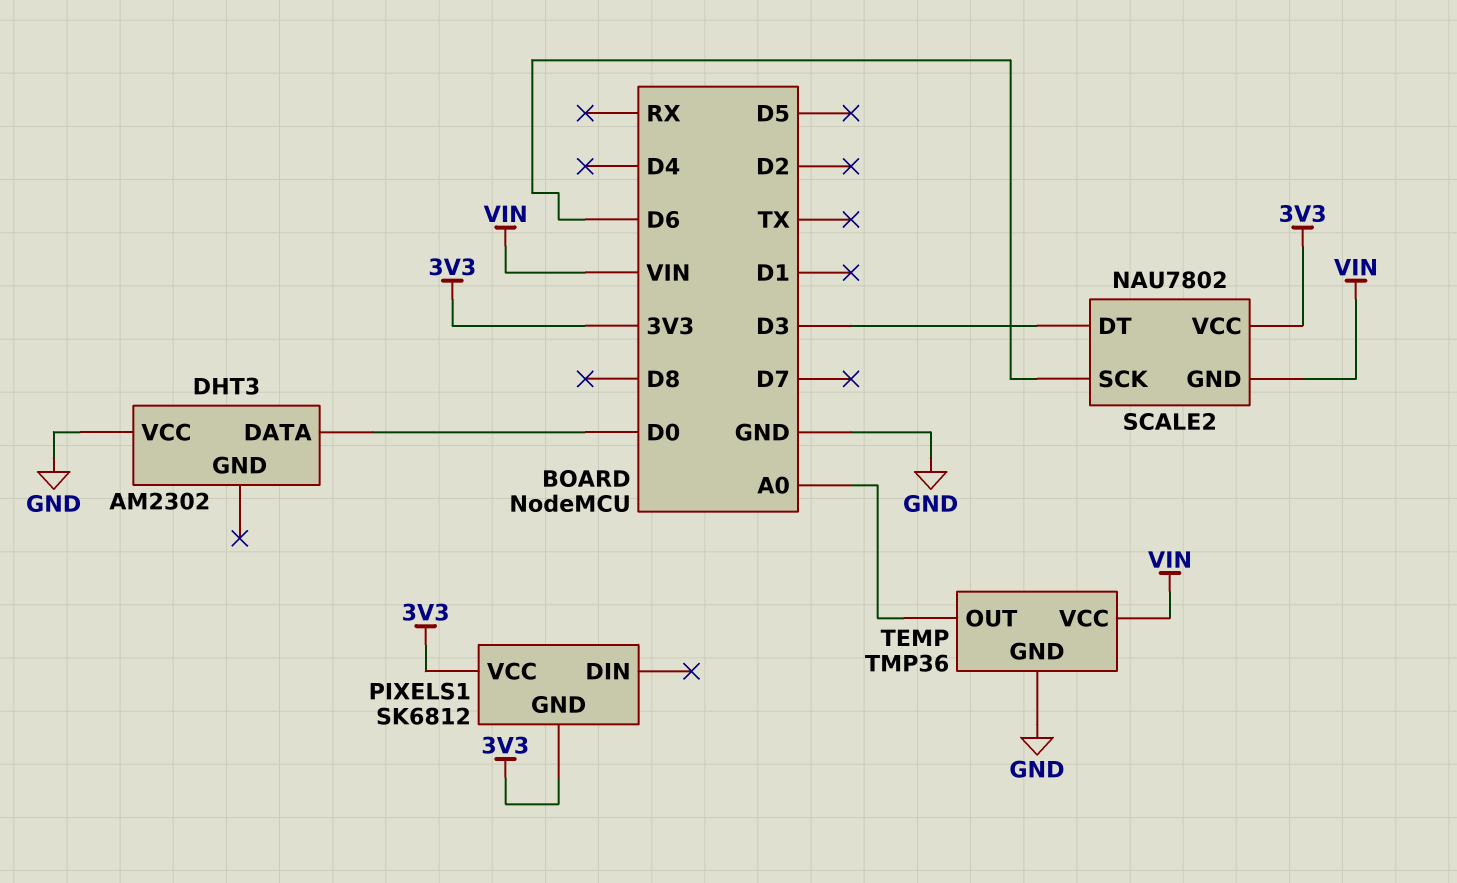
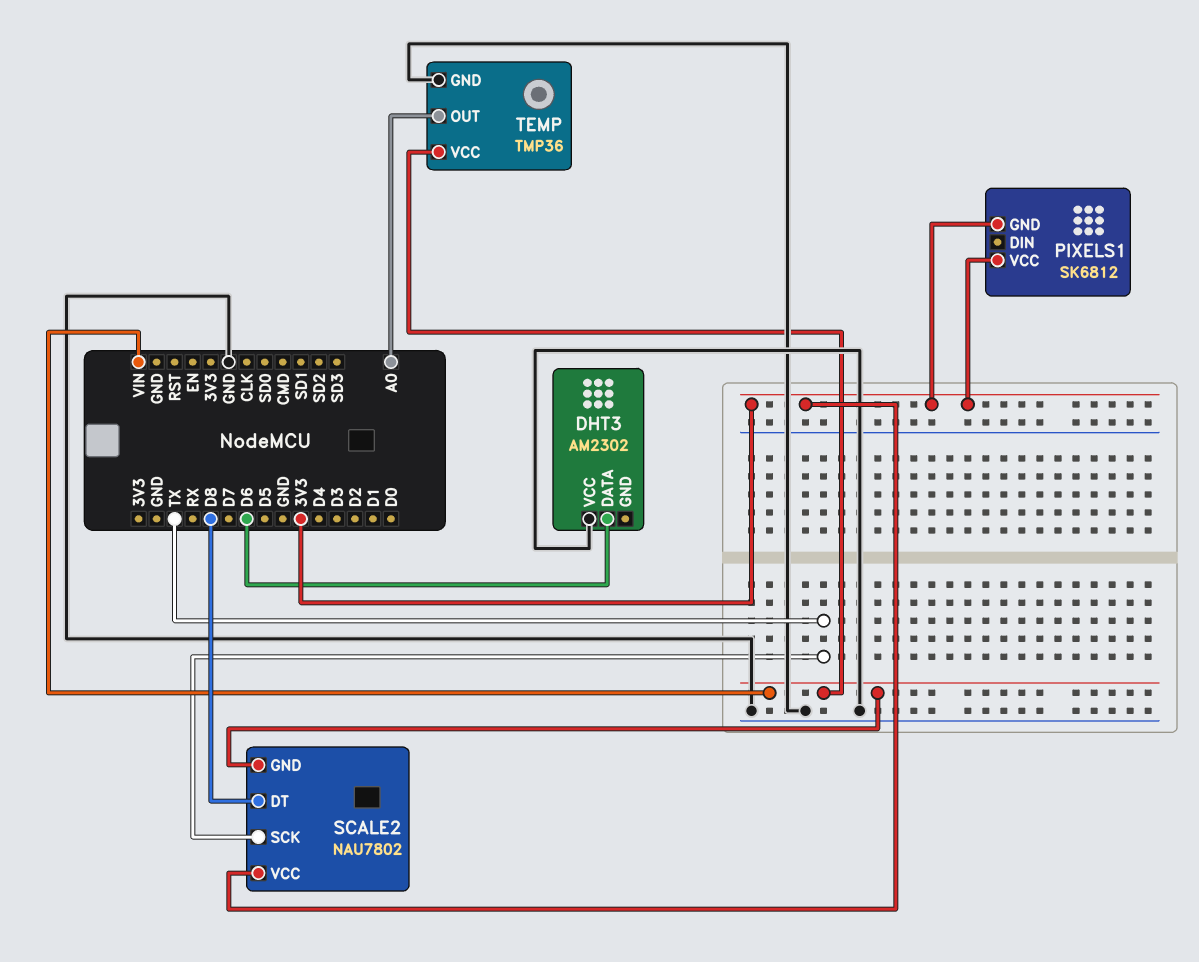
DHT3 pin DATA: D0 -> D6
SCALE2 pin DT: D3 -> D8
SCALE2 pin SCK: D6 -> TX

